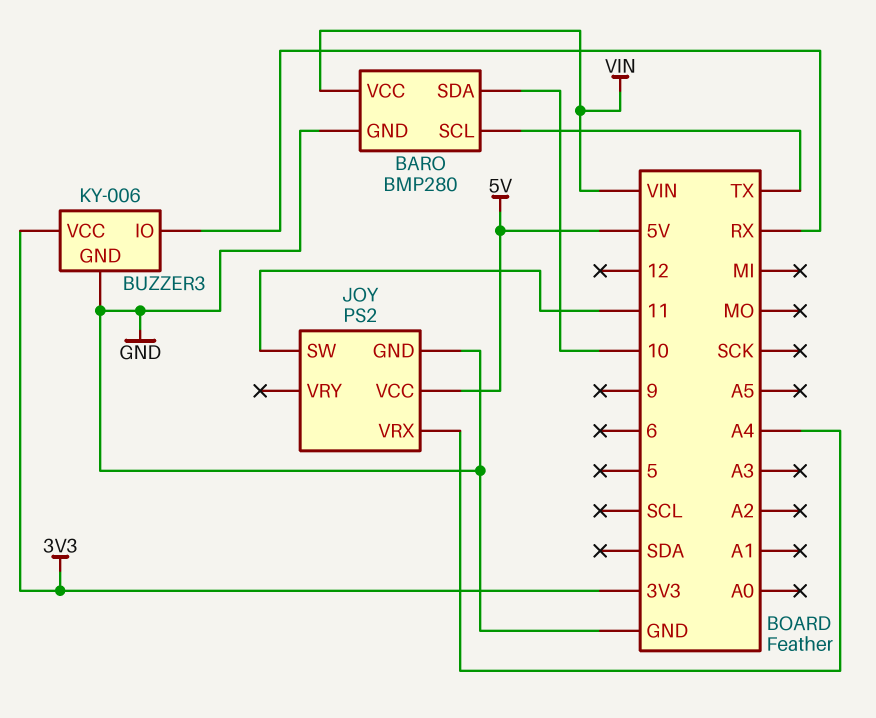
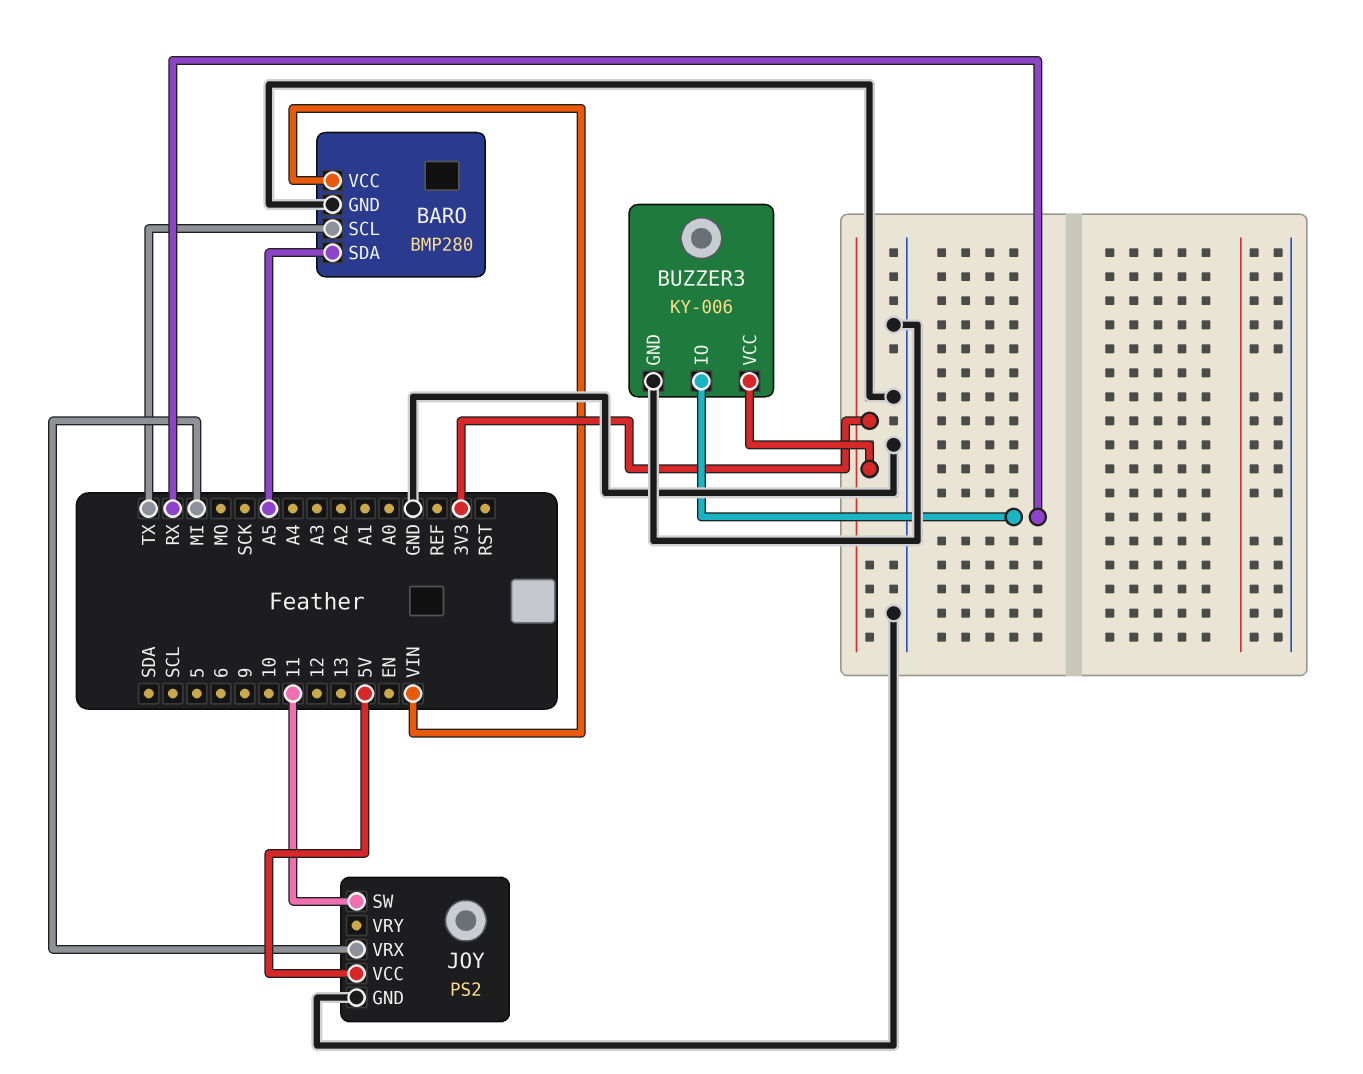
BARO pin SDA: 10 -> A5
JOY pin VRX: A4 -> MI

